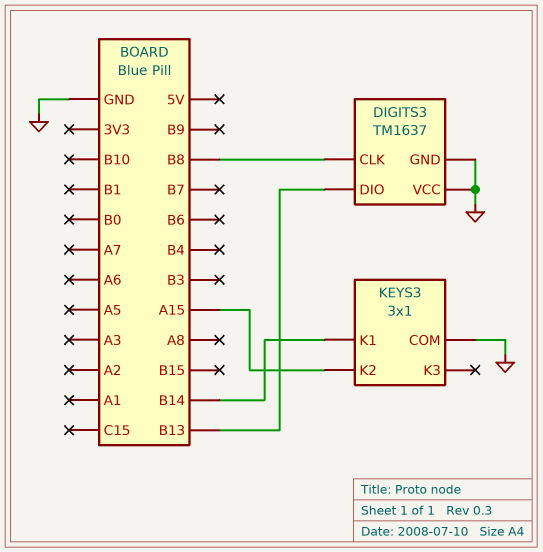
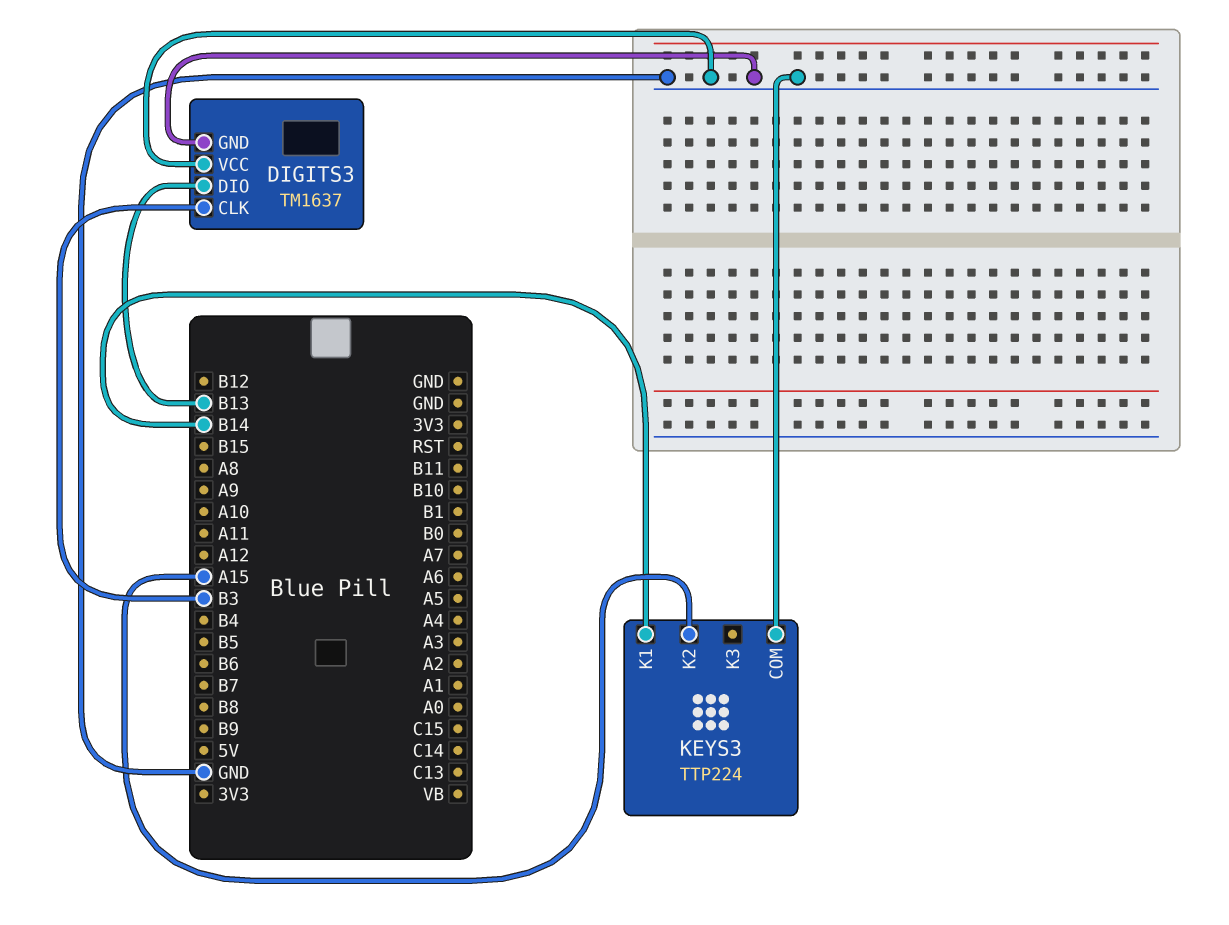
DIGITS3 pin CLK: B8 -> B3
KEYS3: 3x1 -> TTP224

